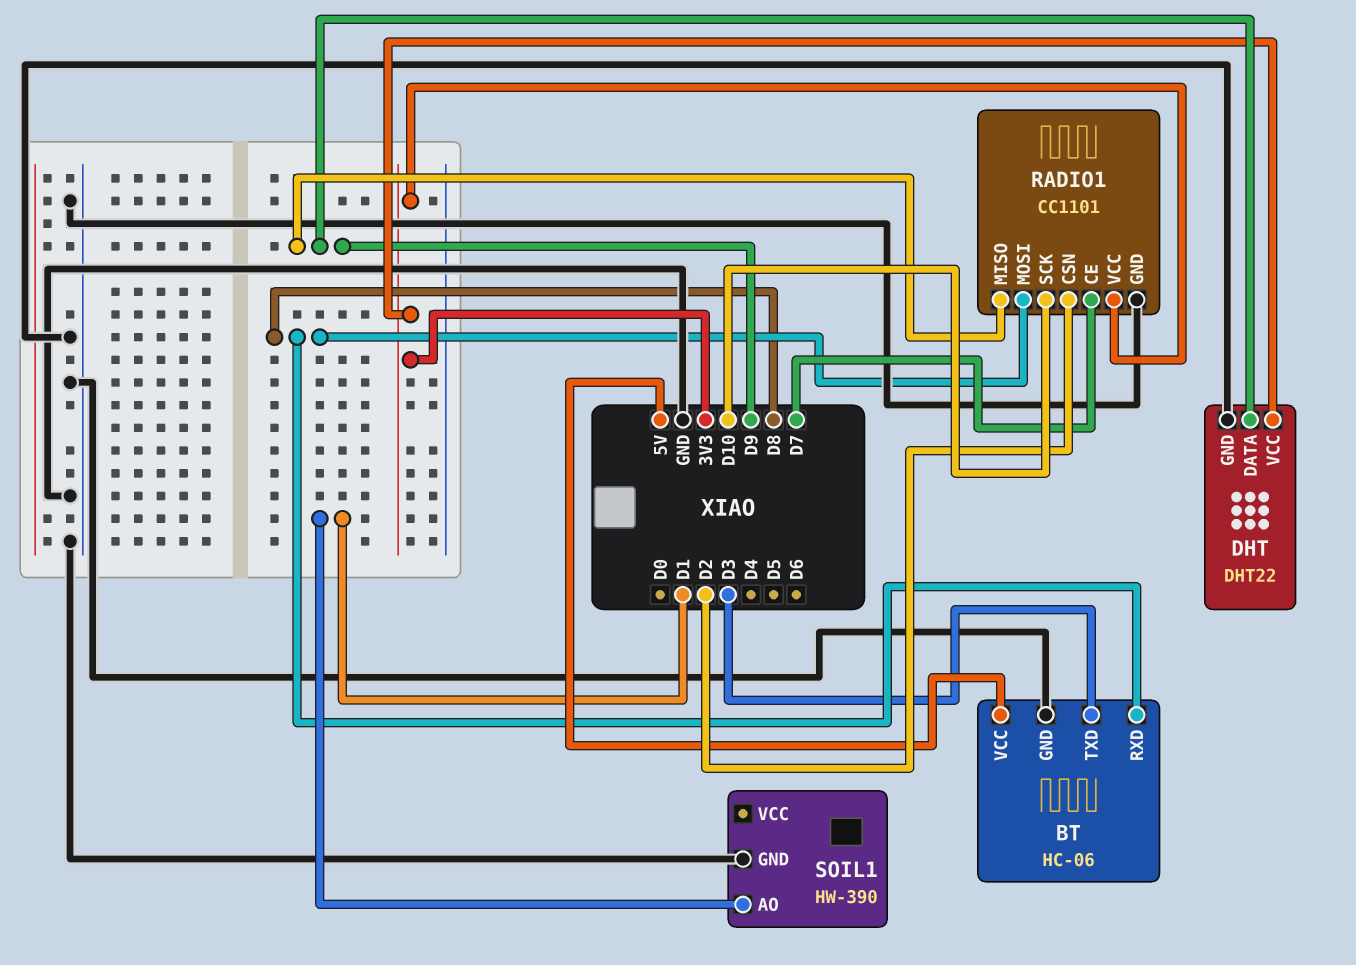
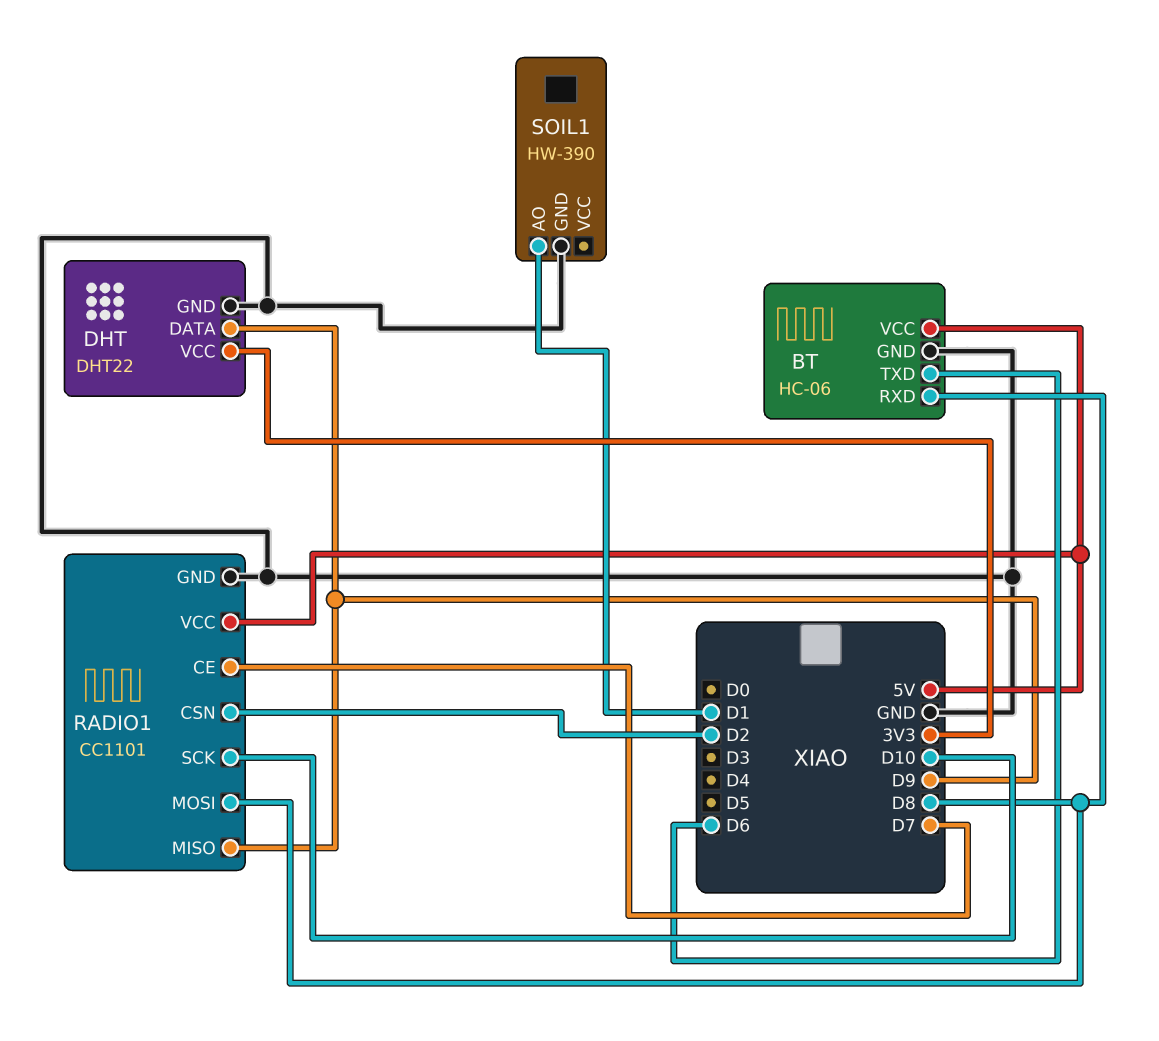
BT pin TXD: D3 -> D6
RADIO1 pin VCC: 3V3 -> 5V

